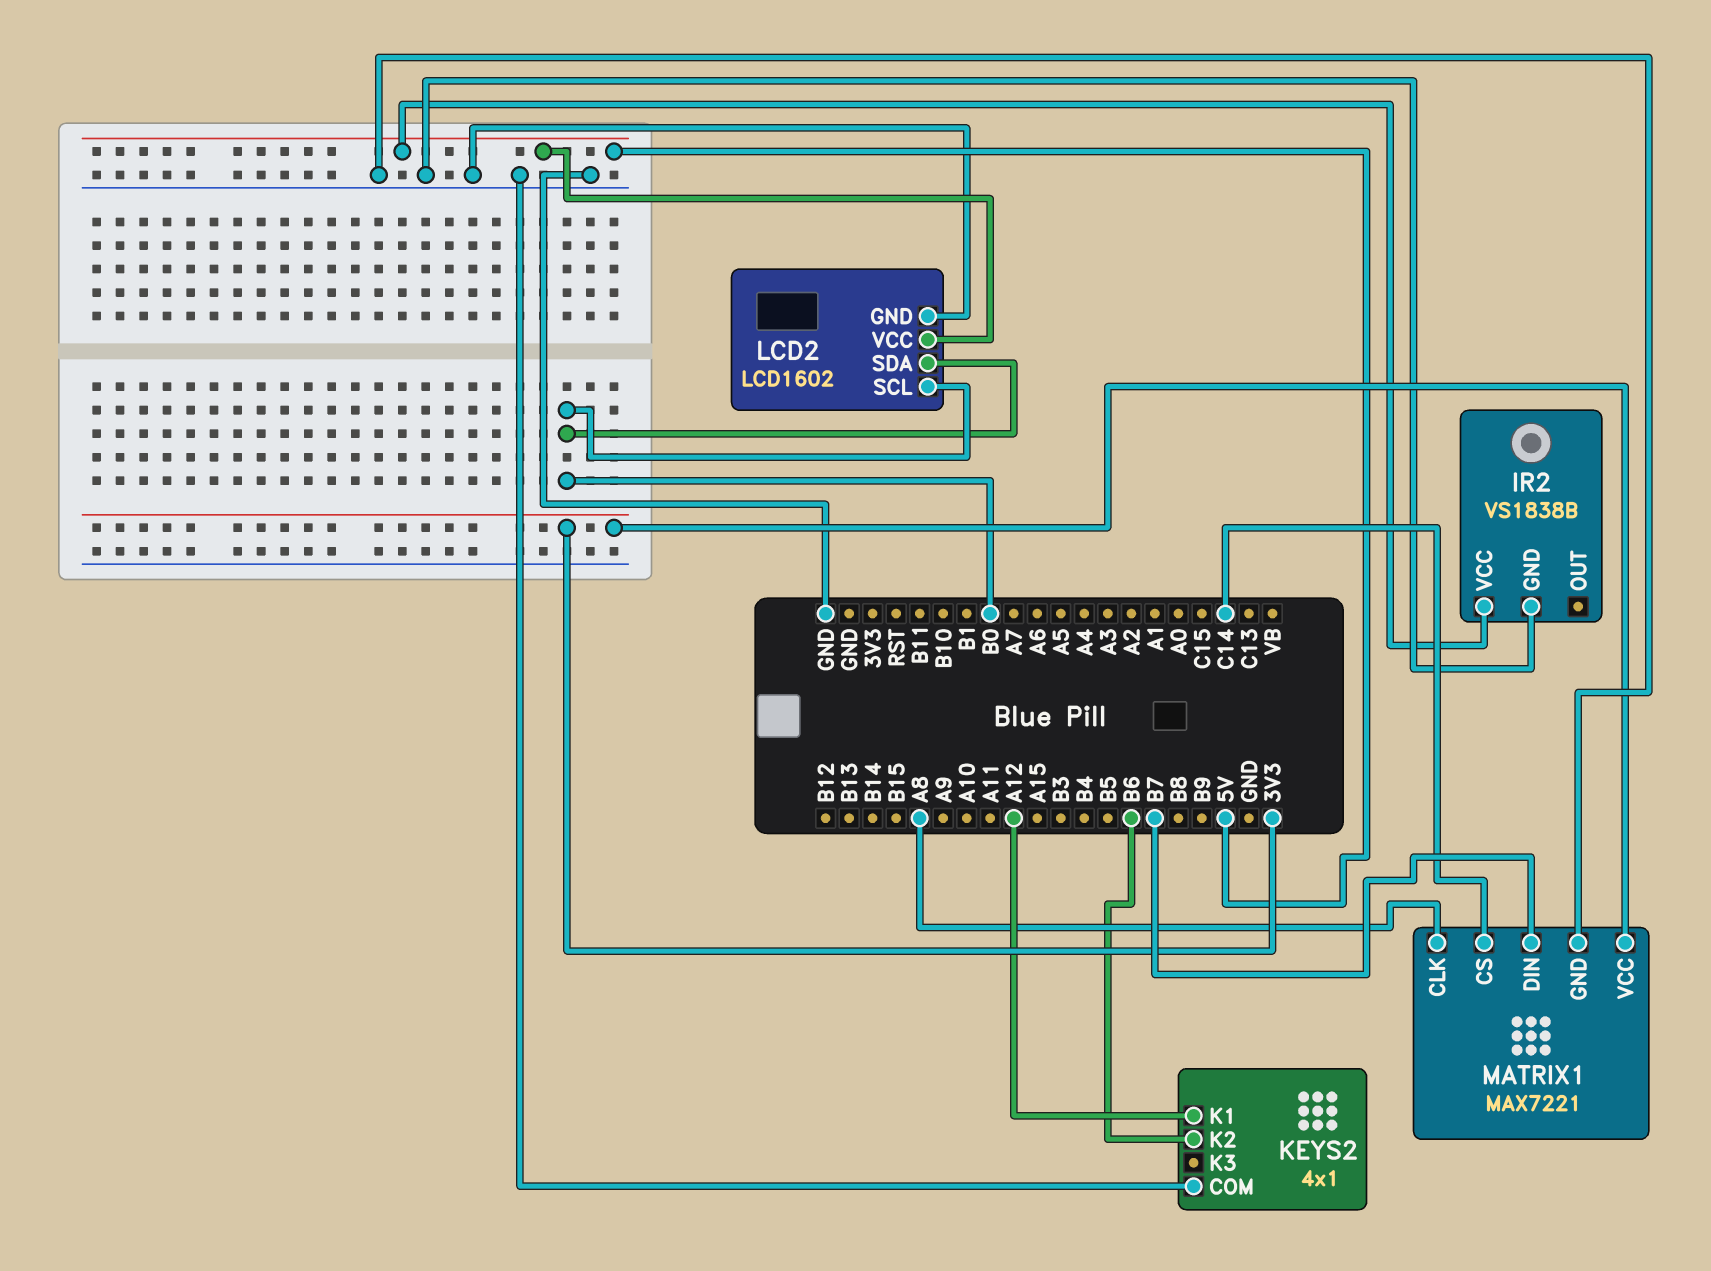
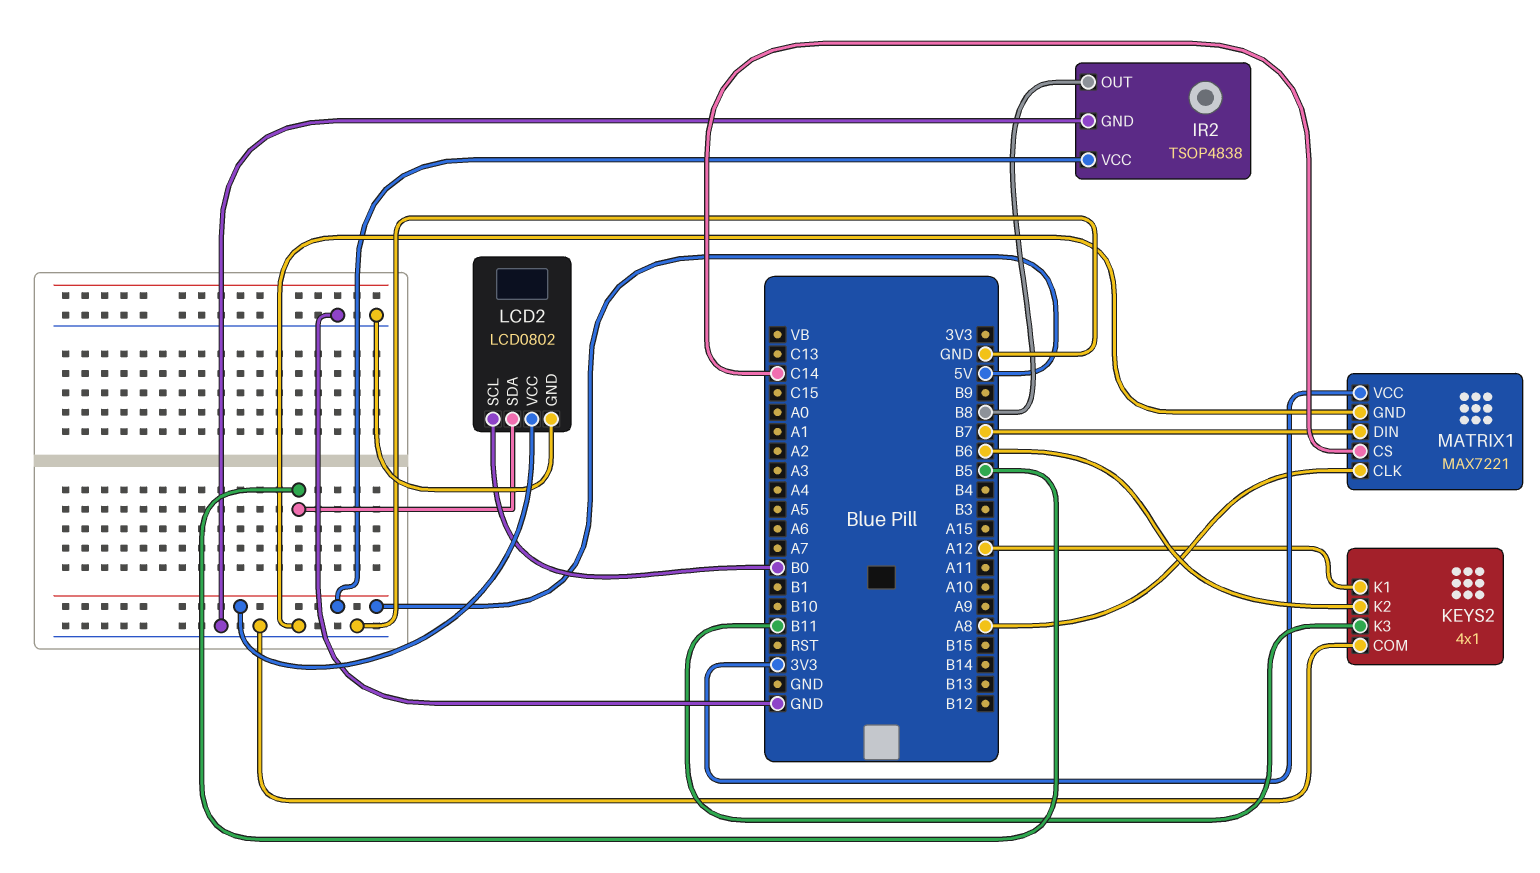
IR2: VS1838B -> TSOP4838
IR2 pin OUT: none -> B8
KEYS2 pin K3: none -> B11
LCD2: LCD1602 -> LCD0802
LCD2 pin SDA: B0 -> B5

